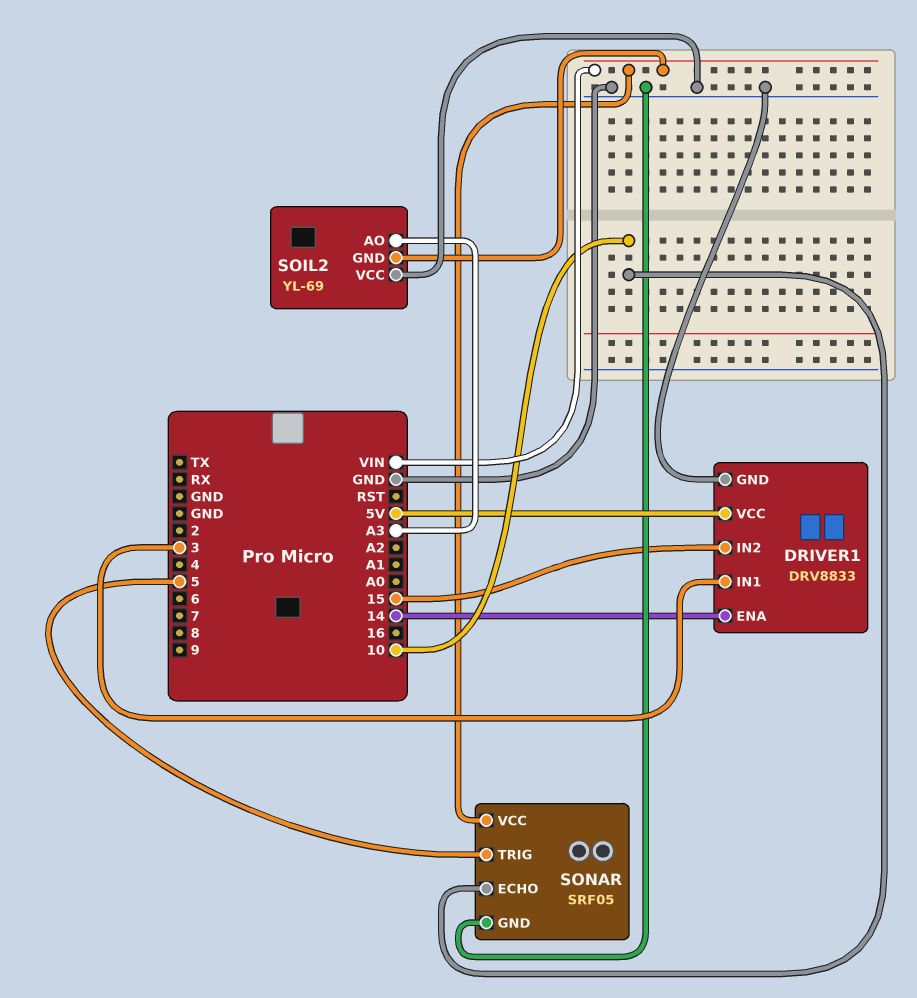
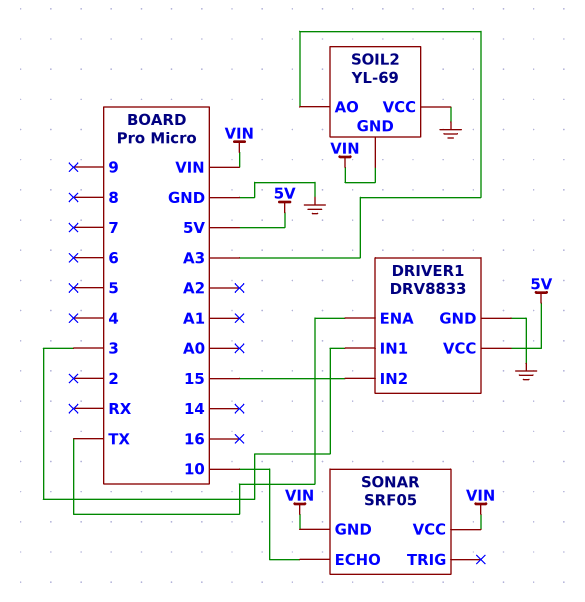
DRIVER1 pin ENA: 14 -> TX
SONAR pin GND: GND -> VIN
SONAR pin TRIG: 5 -> none

